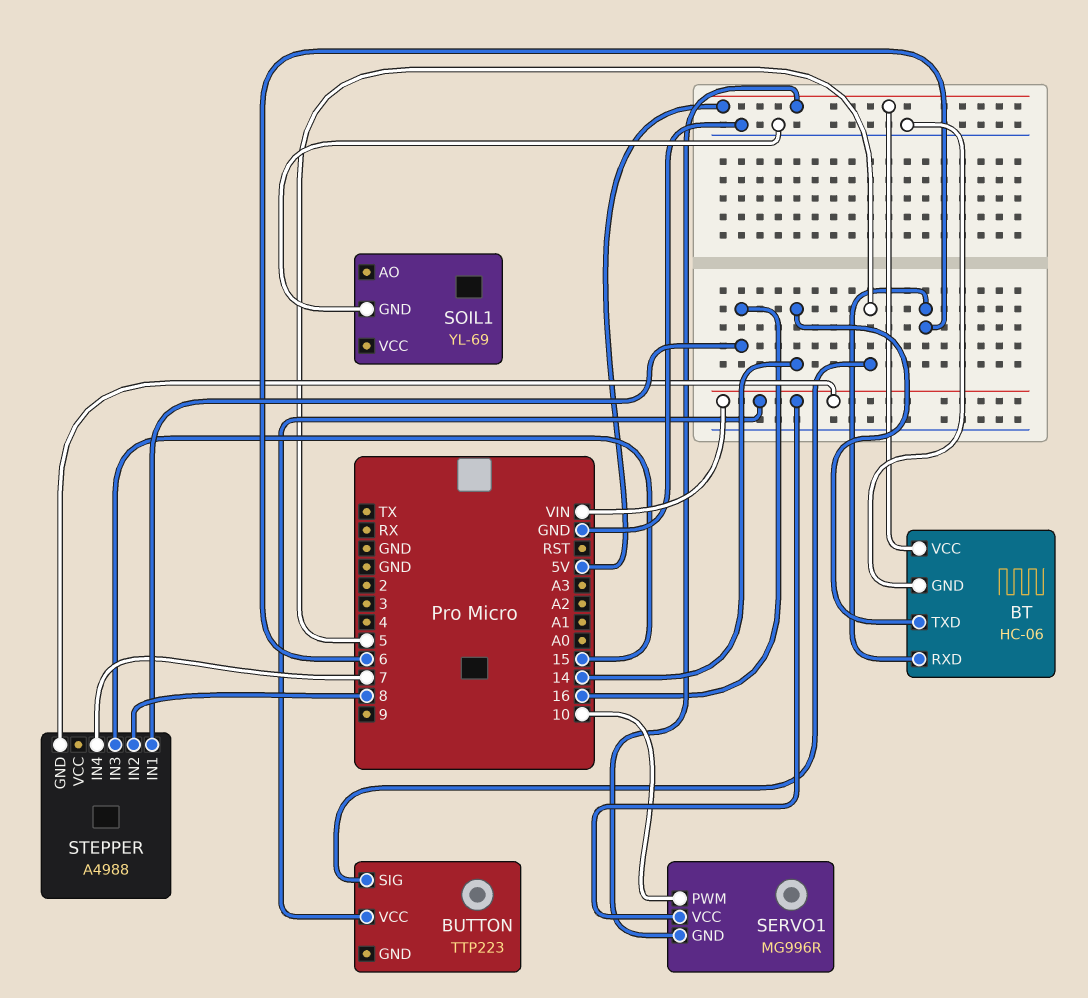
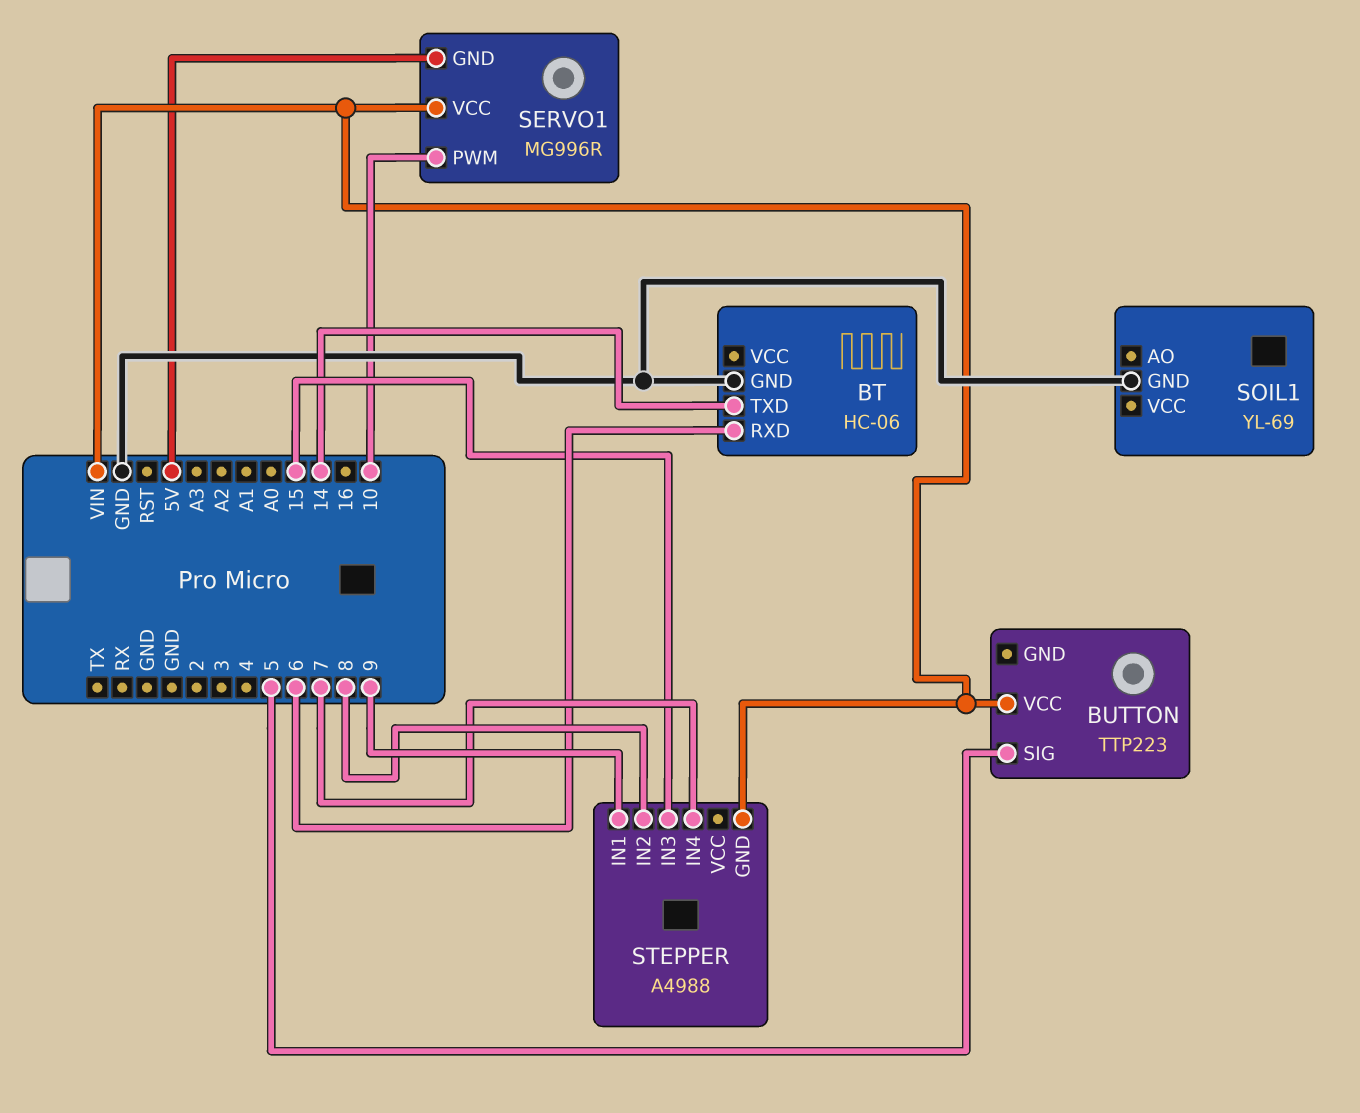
BT pin VCC: 5V -> none
STEPPER pin IN1: 16 -> 9

